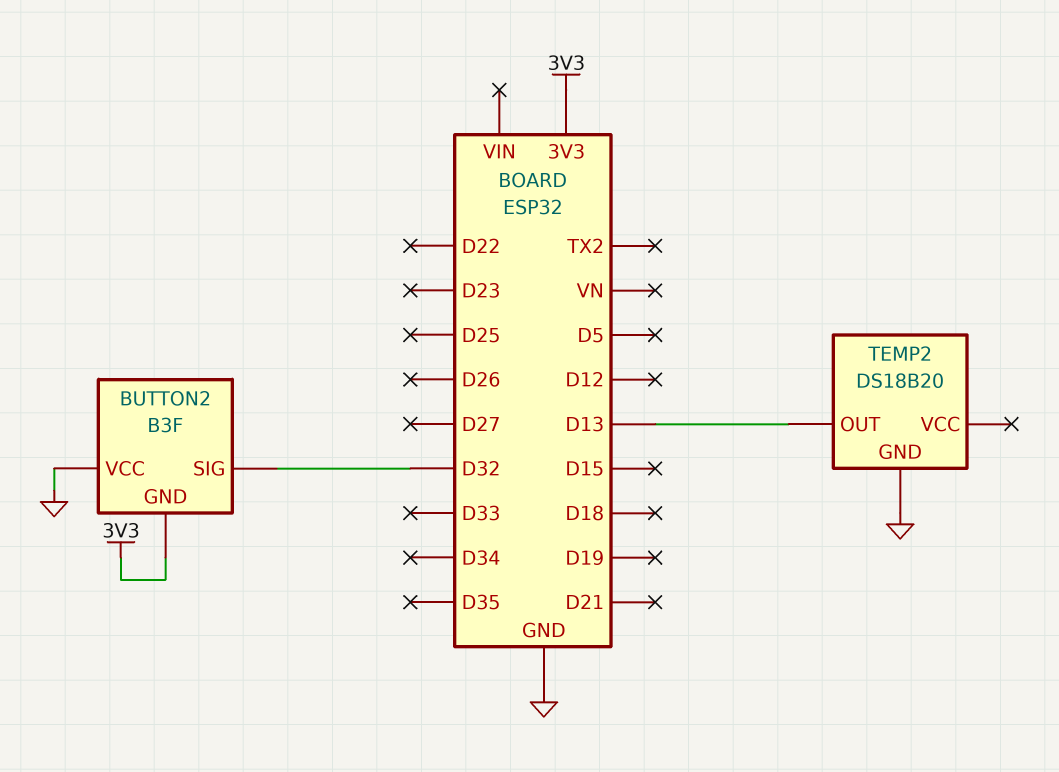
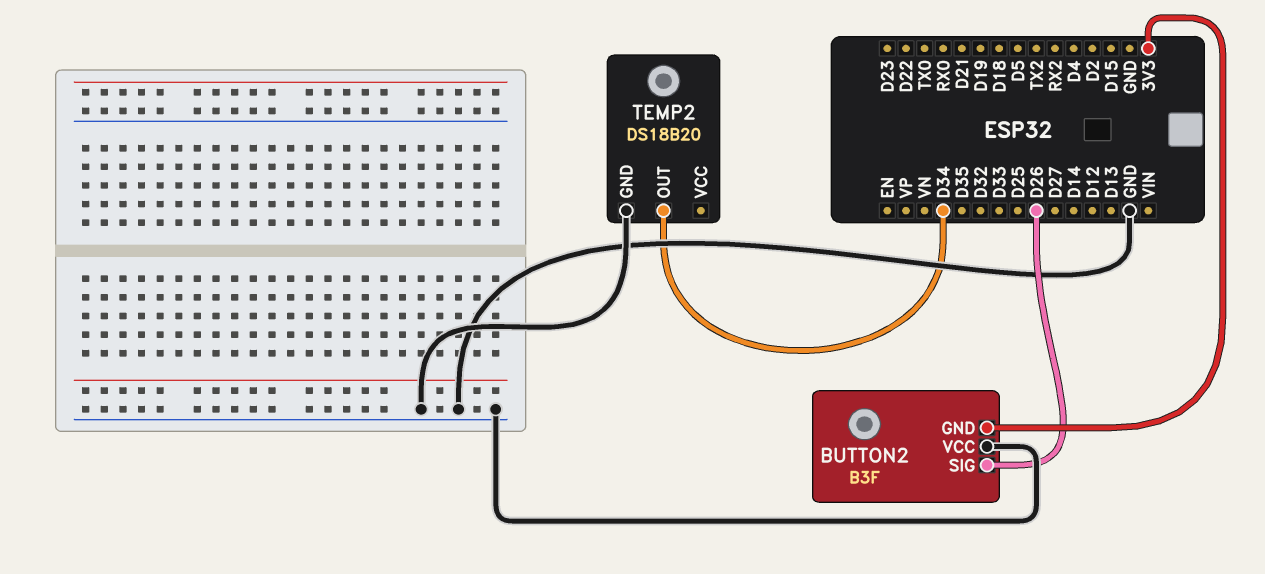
BUTTON2 pin SIG: D32 -> D26
TEMP2 pin OUT: D13 -> D34

